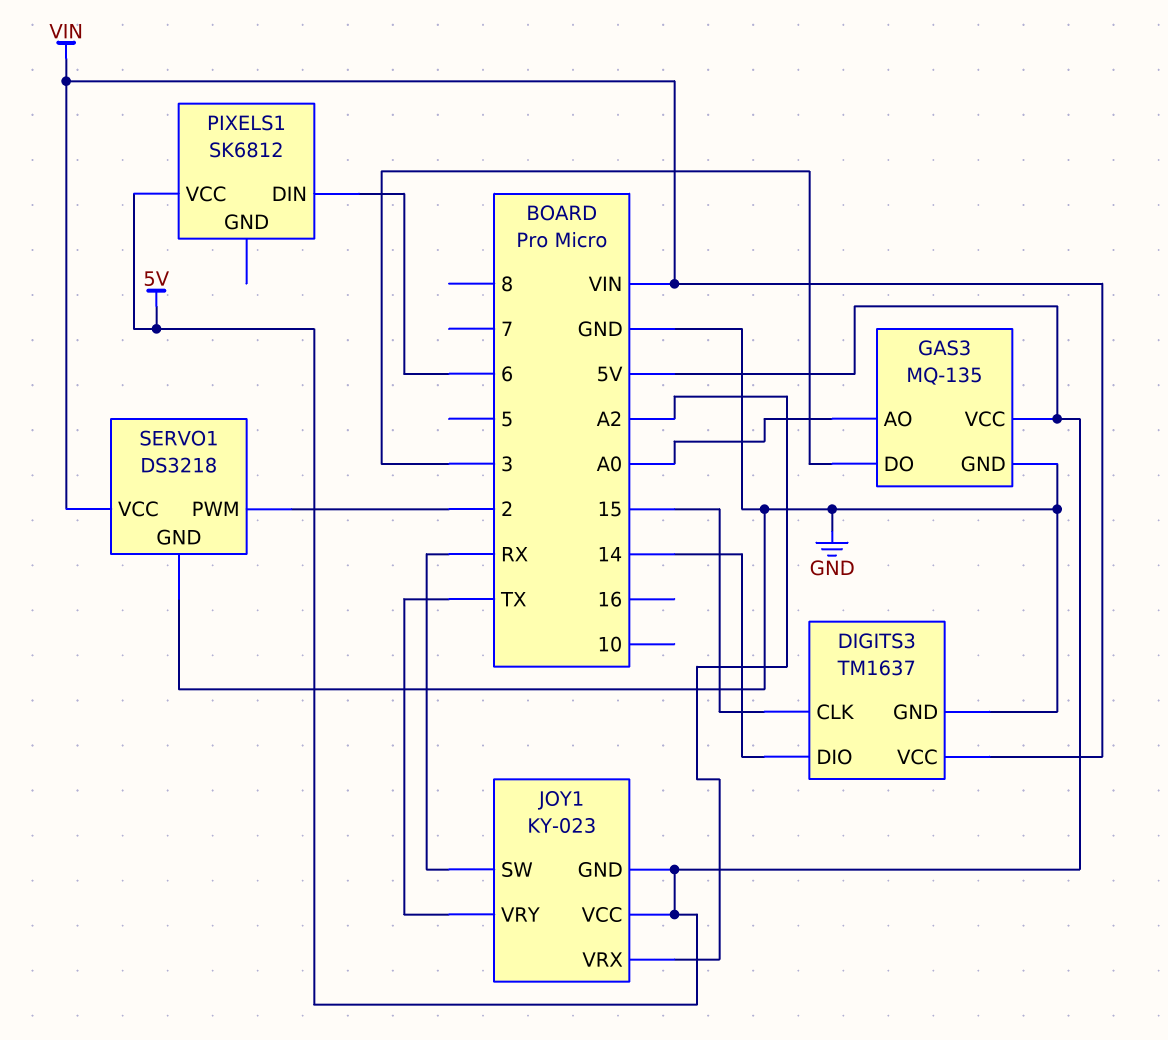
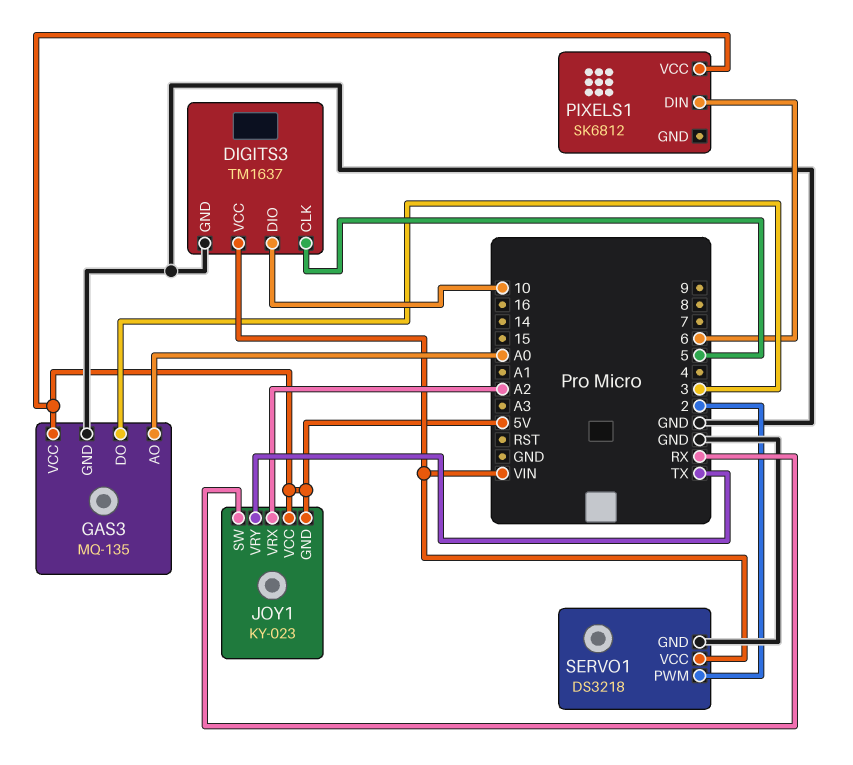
DIGITS3 pin CLK: 15 -> 5
DIGITS3 pin DIO: 14 -> 10

